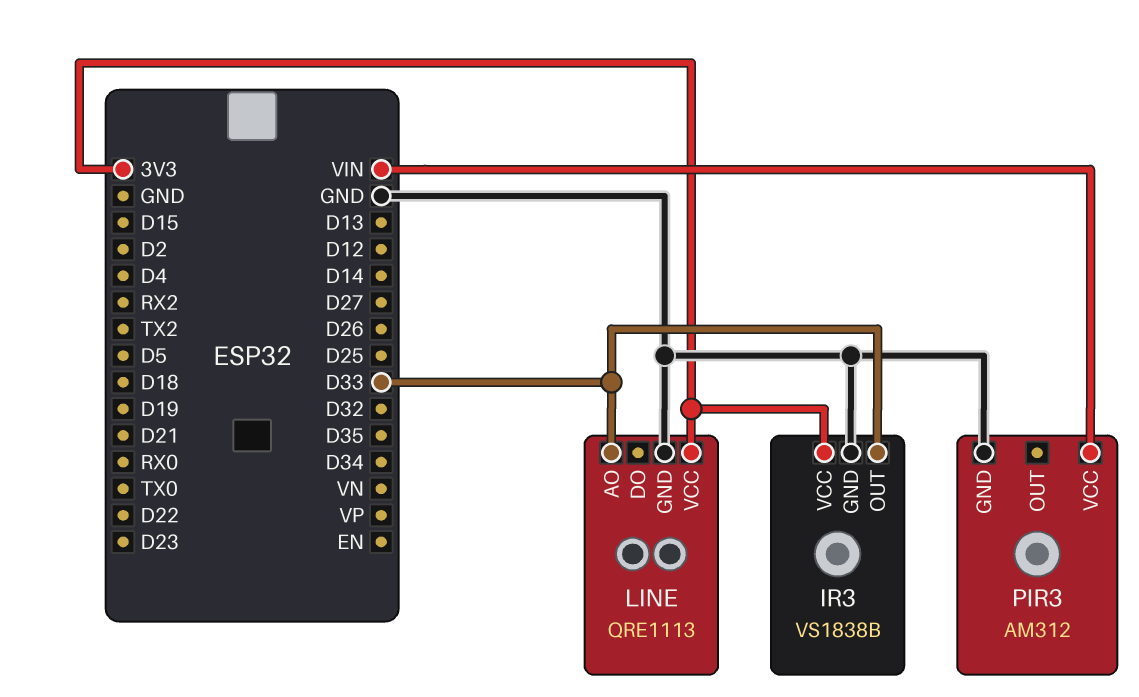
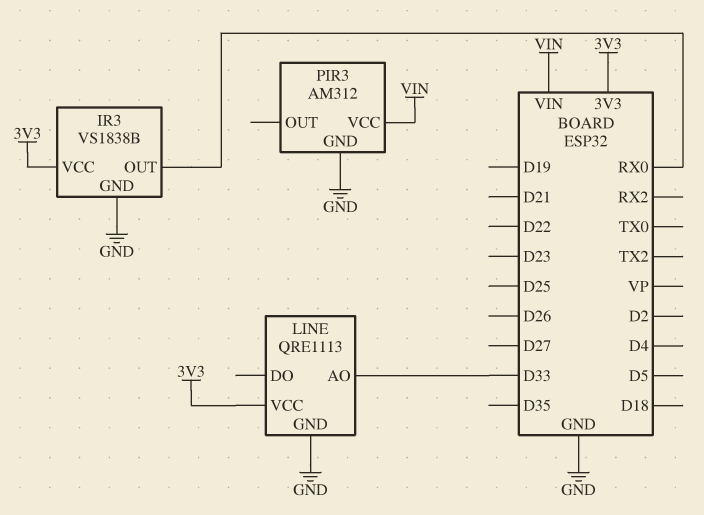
IR3 pin OUT: D33 -> RX0

